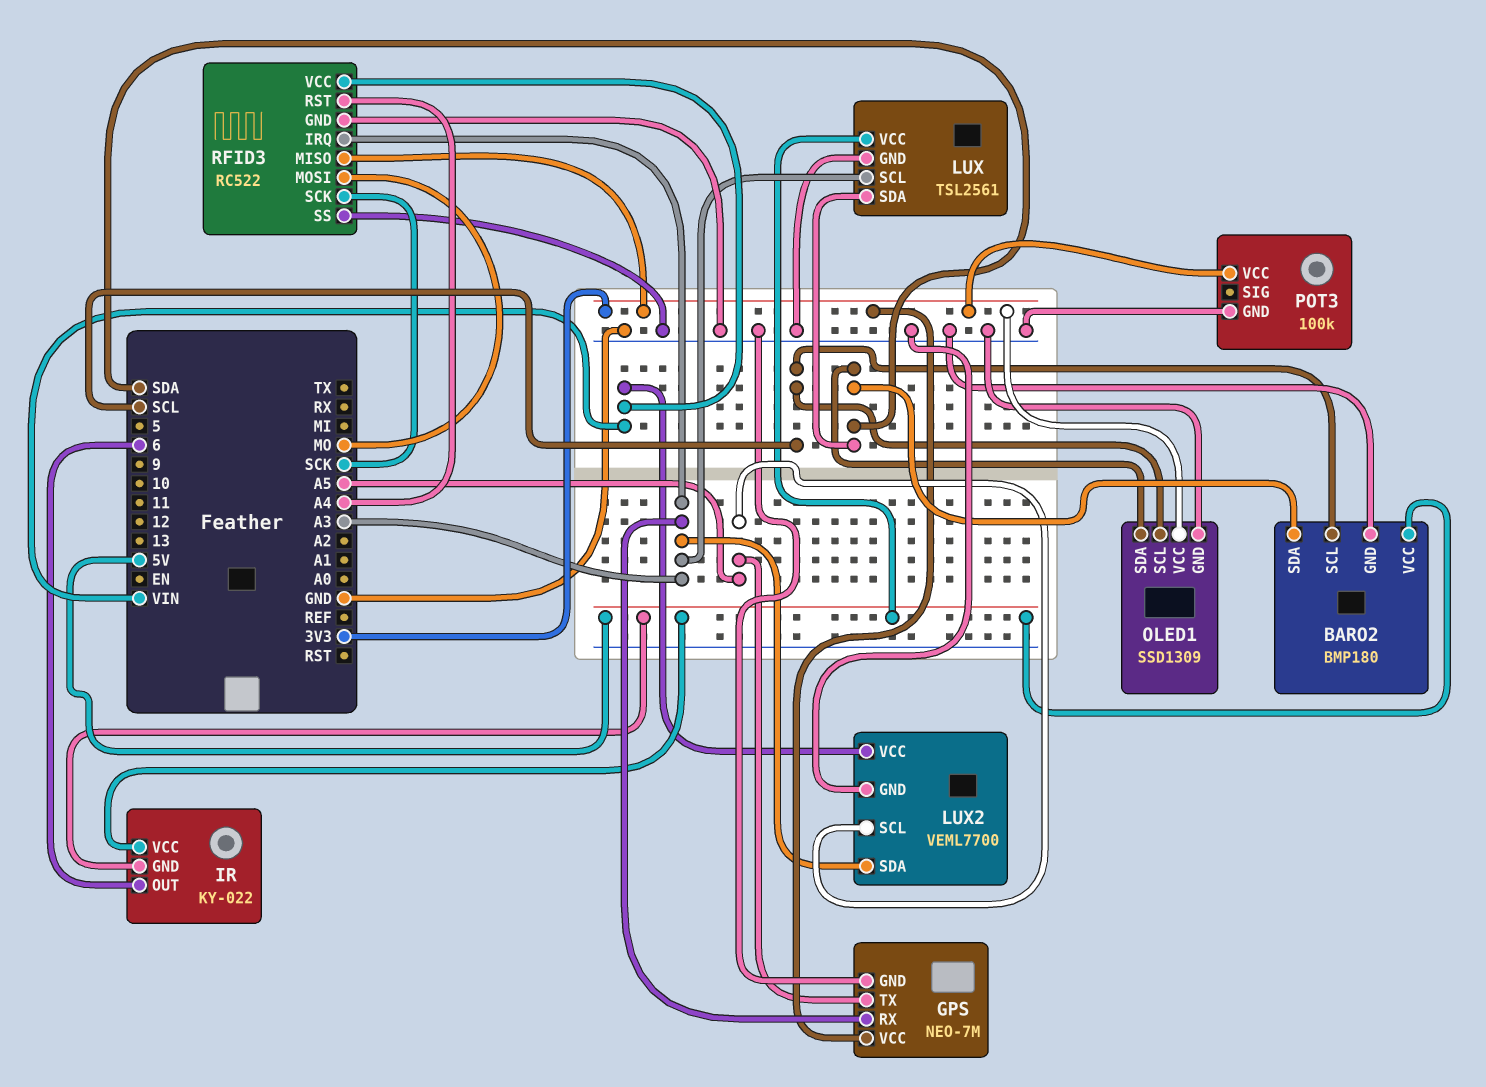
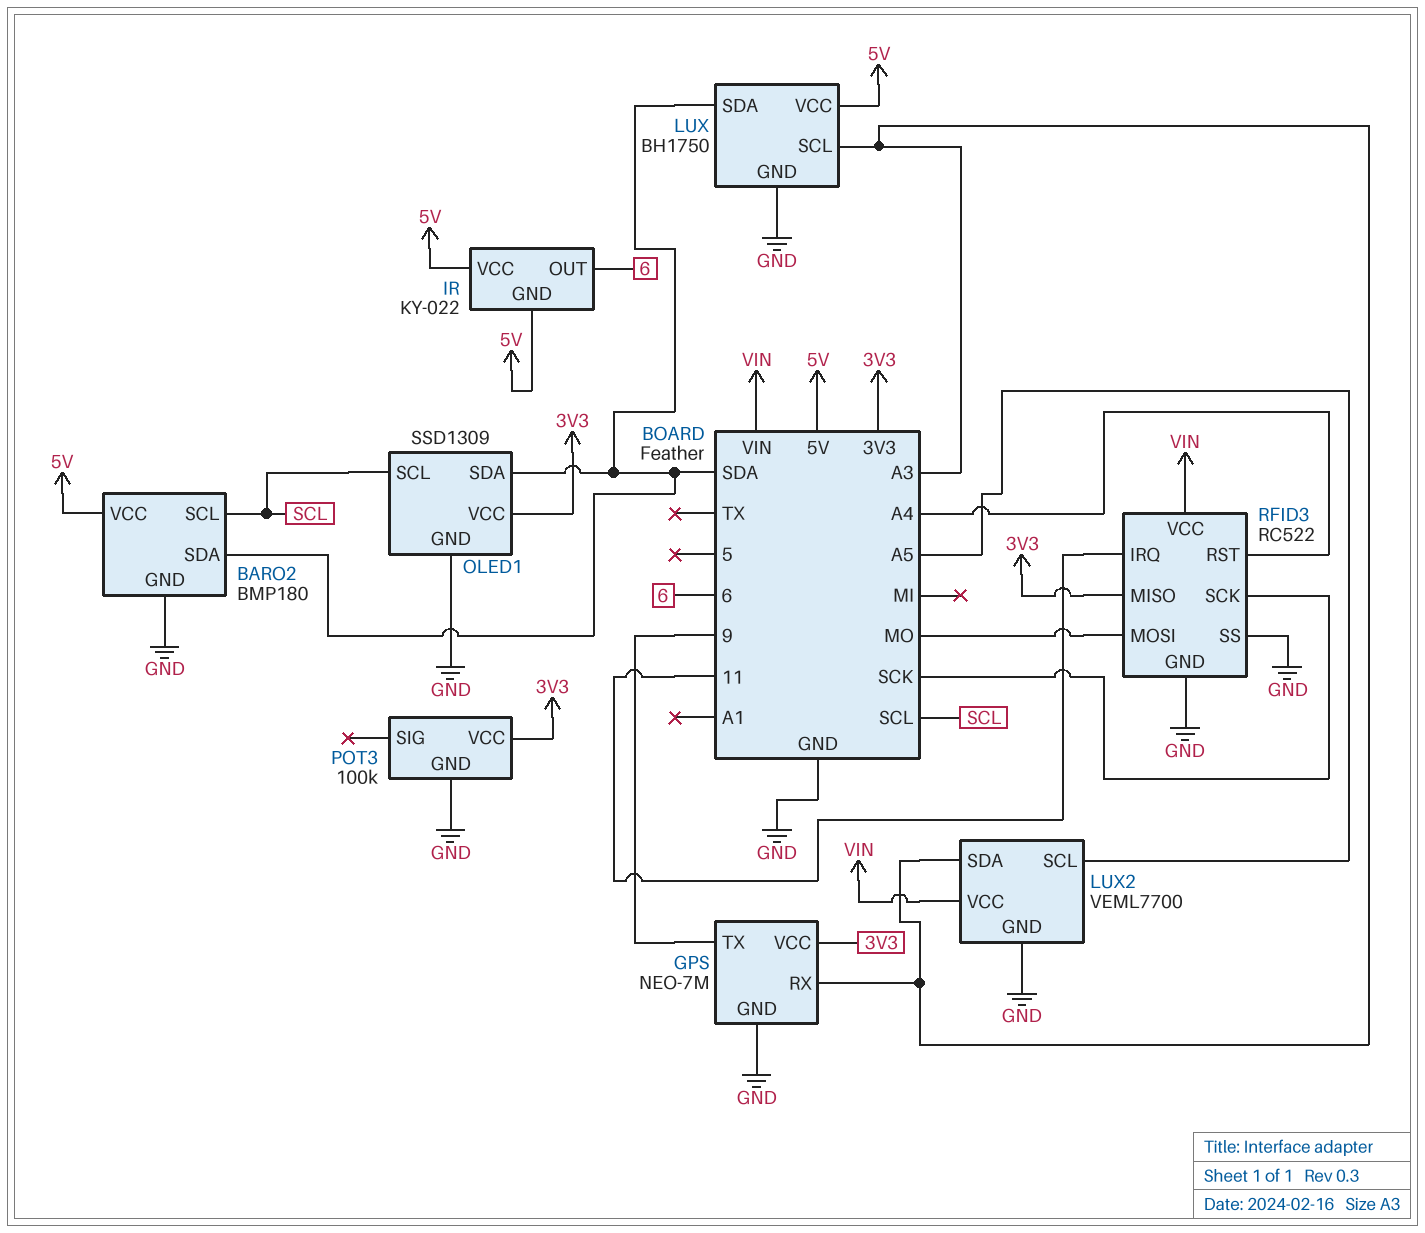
GPS pin TX: A5 -> 9
LUX: TSL2561 -> BH1750
RFID3 pin IRQ: A3 -> 11

